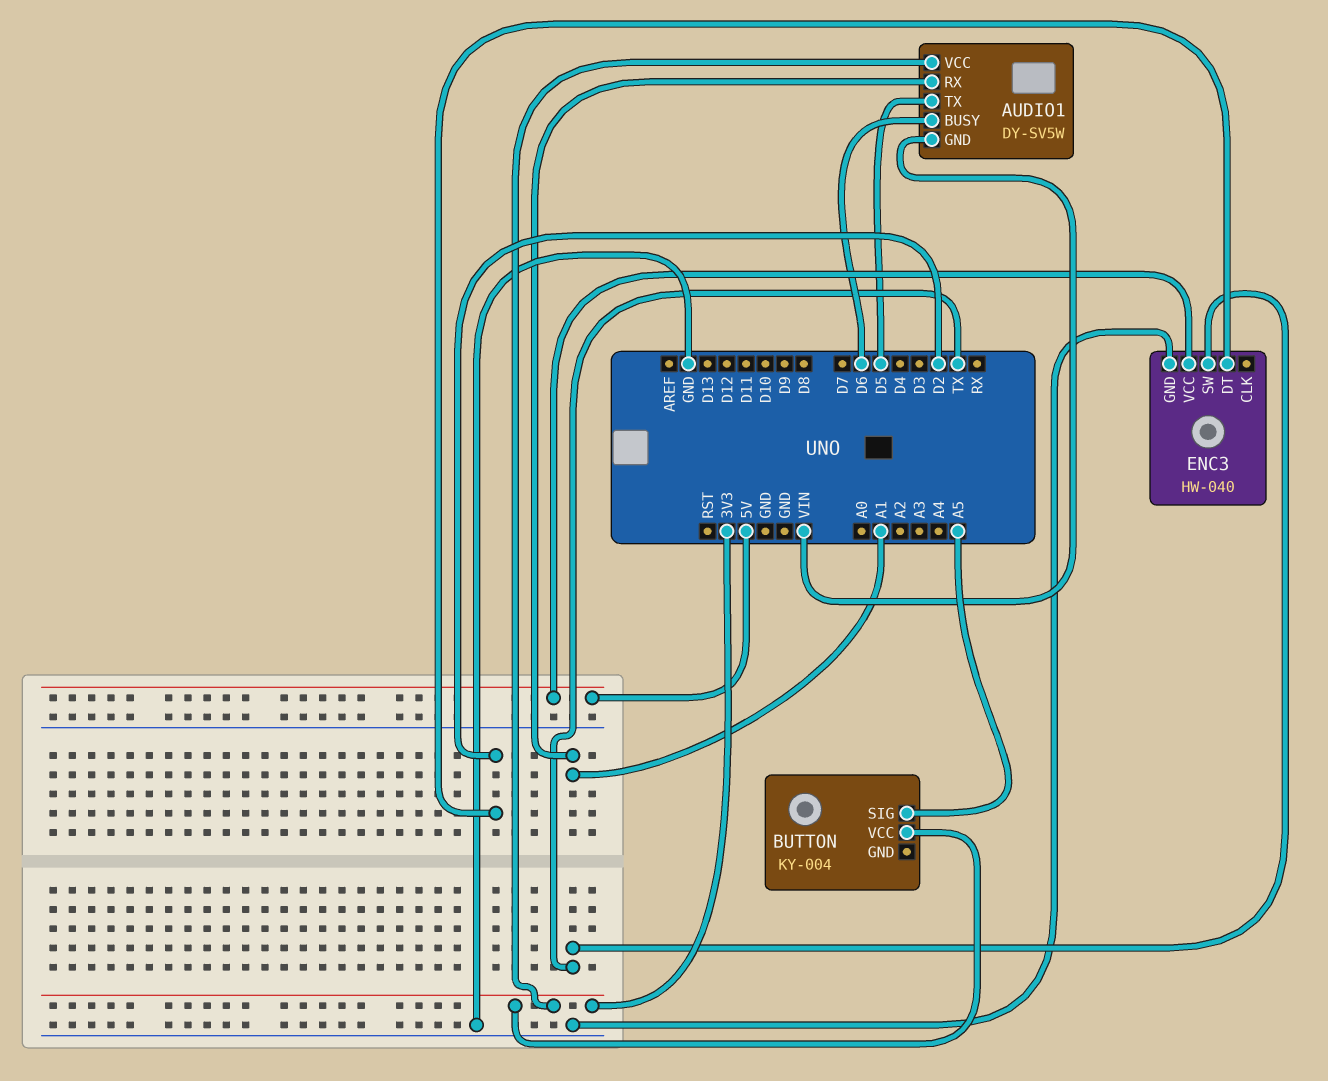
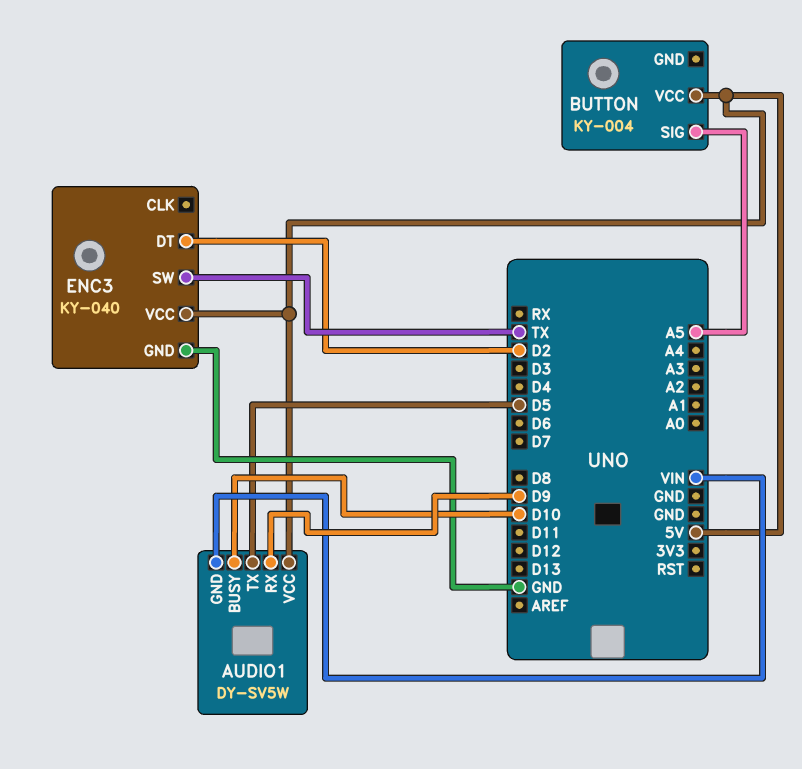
AUDIO1 pin BUSY: D6 -> D10
AUDIO1 pin RX: A1 -> D9
AUDIO1 pin VCC: 3V3 -> 5V
BUTTON pin VCC: 3V3 -> 5V
ENC3: HW-040 -> KY-040

